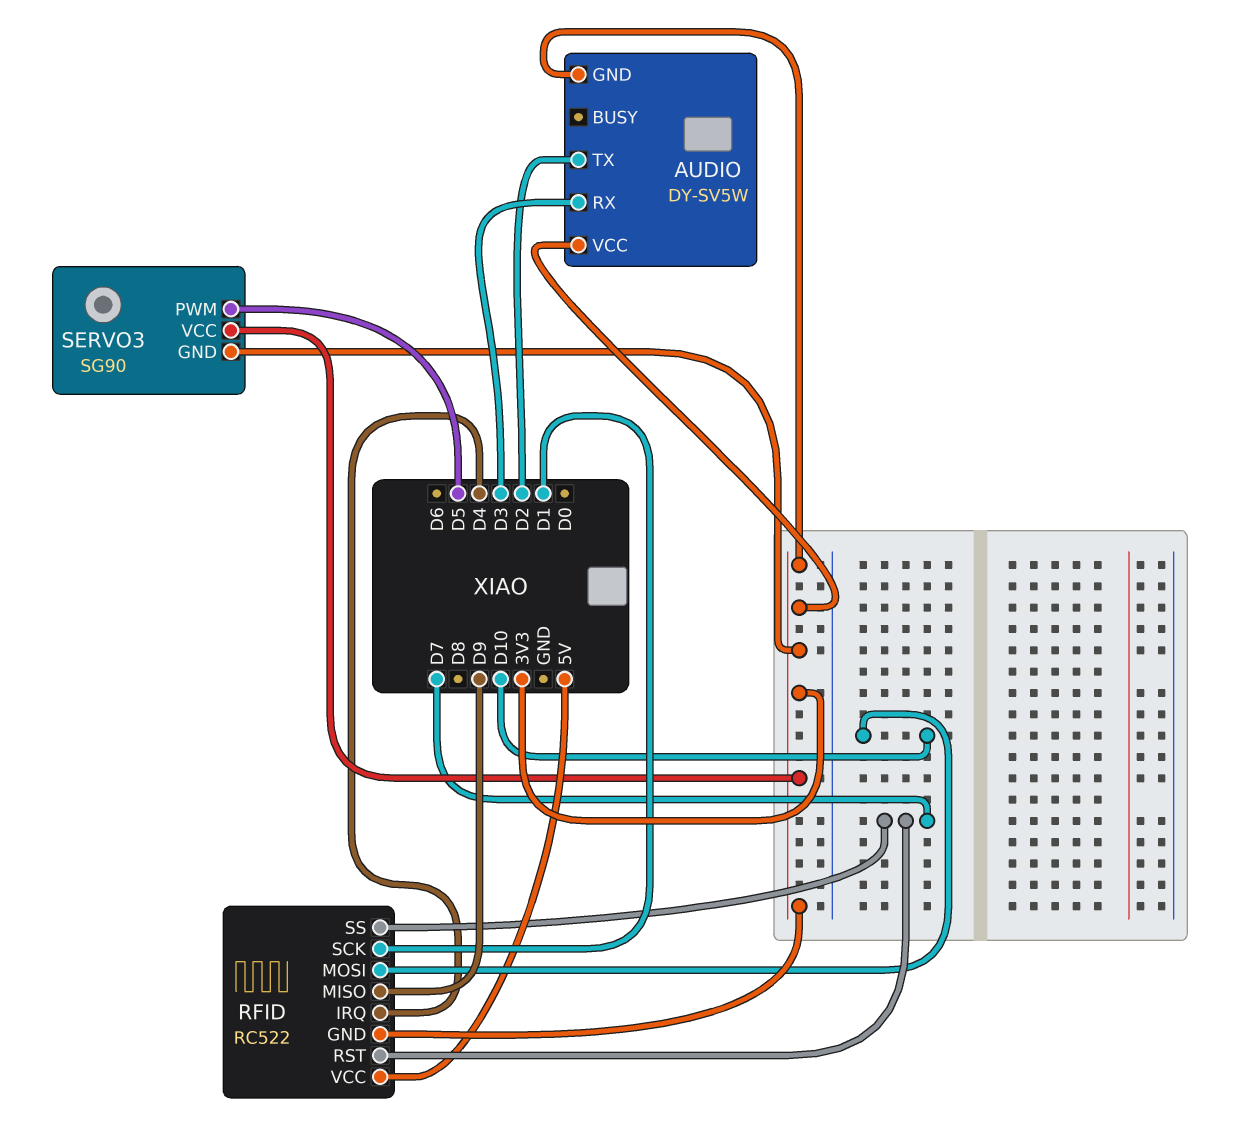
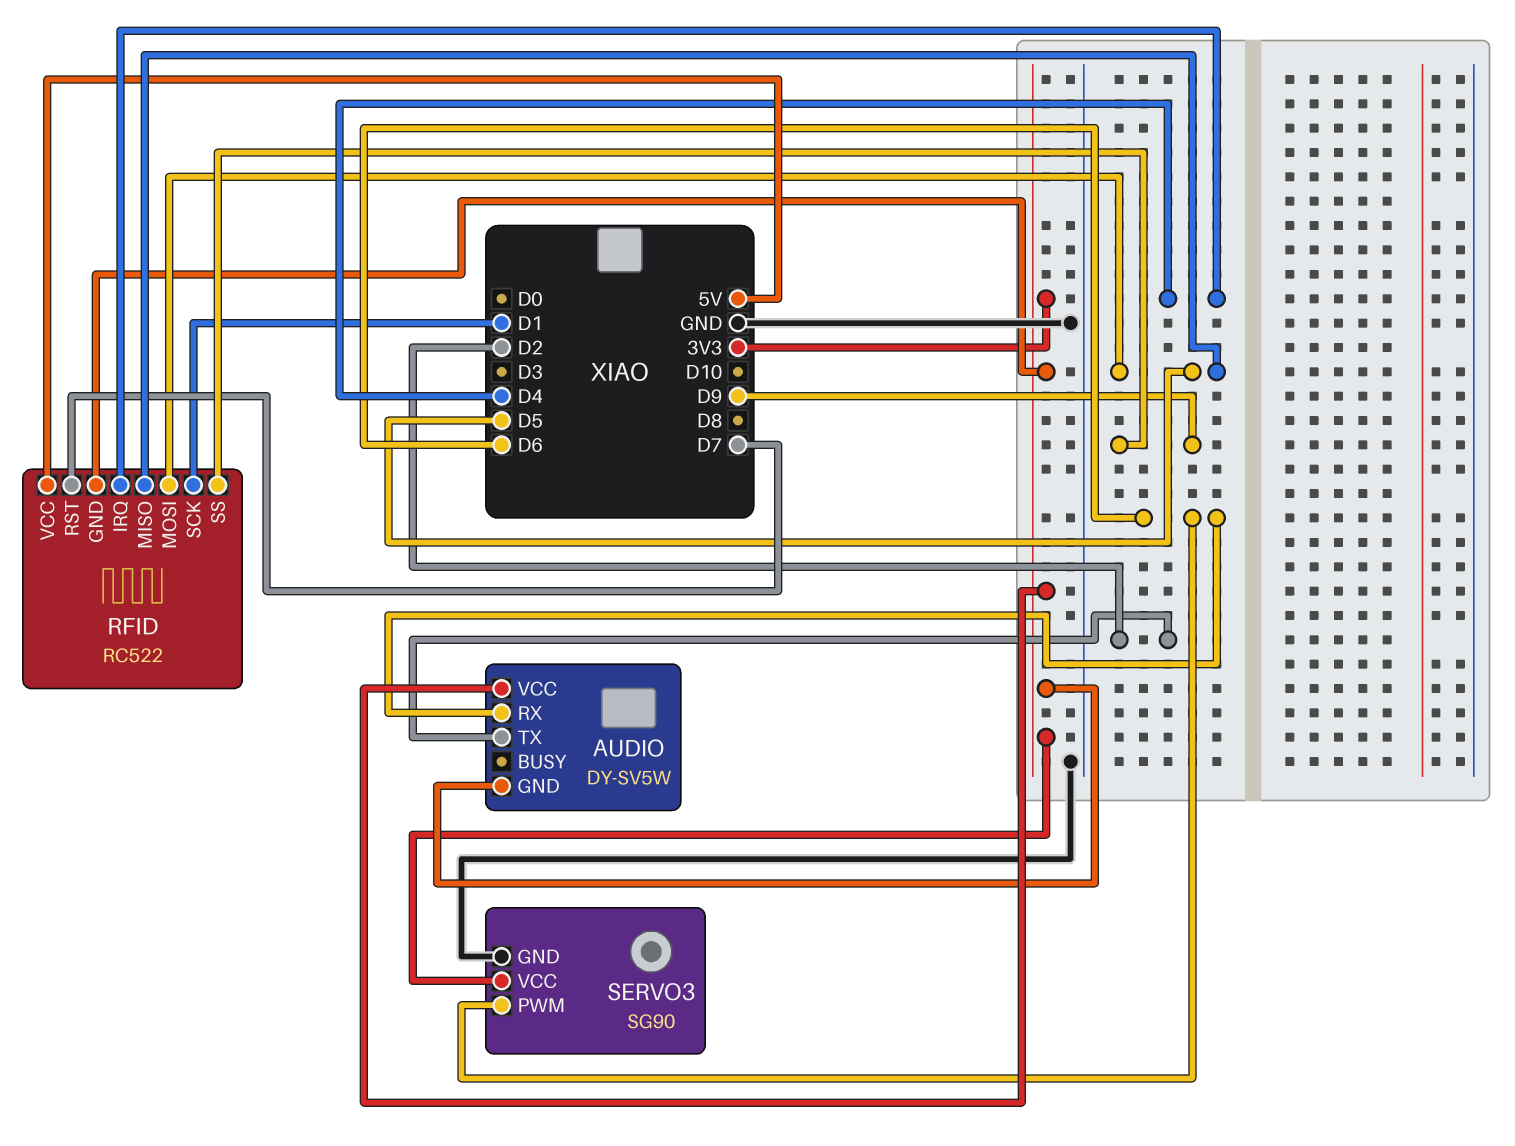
AUDIO pin RX: D3 -> D6
RFID pin MISO: D9 -> D5
RFID pin MOSI: D10 -> D5
RFID pin SS: D7 -> D9
SERVO3 pin GND: 3V3 -> GND
SERVO3 pin PWM: D5 -> D6

